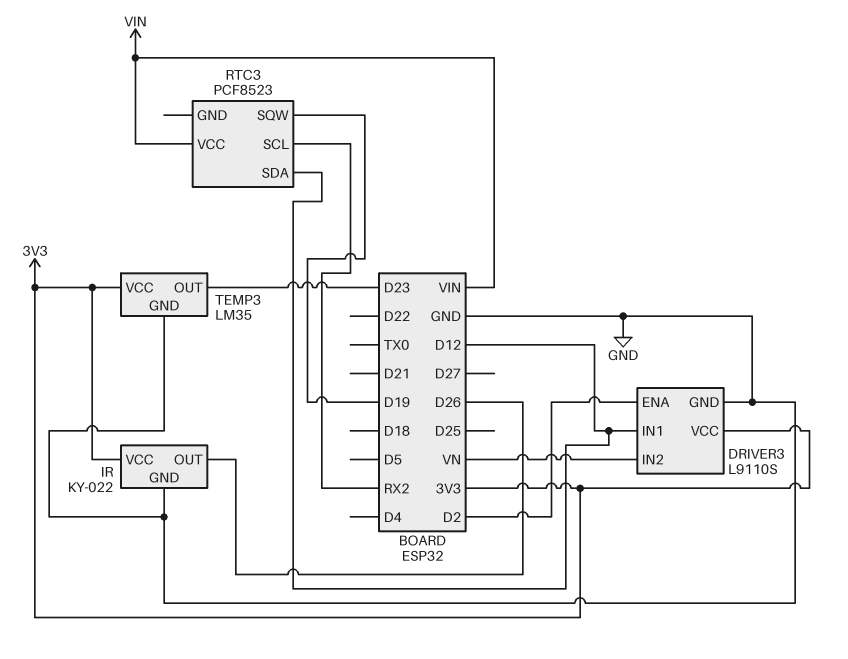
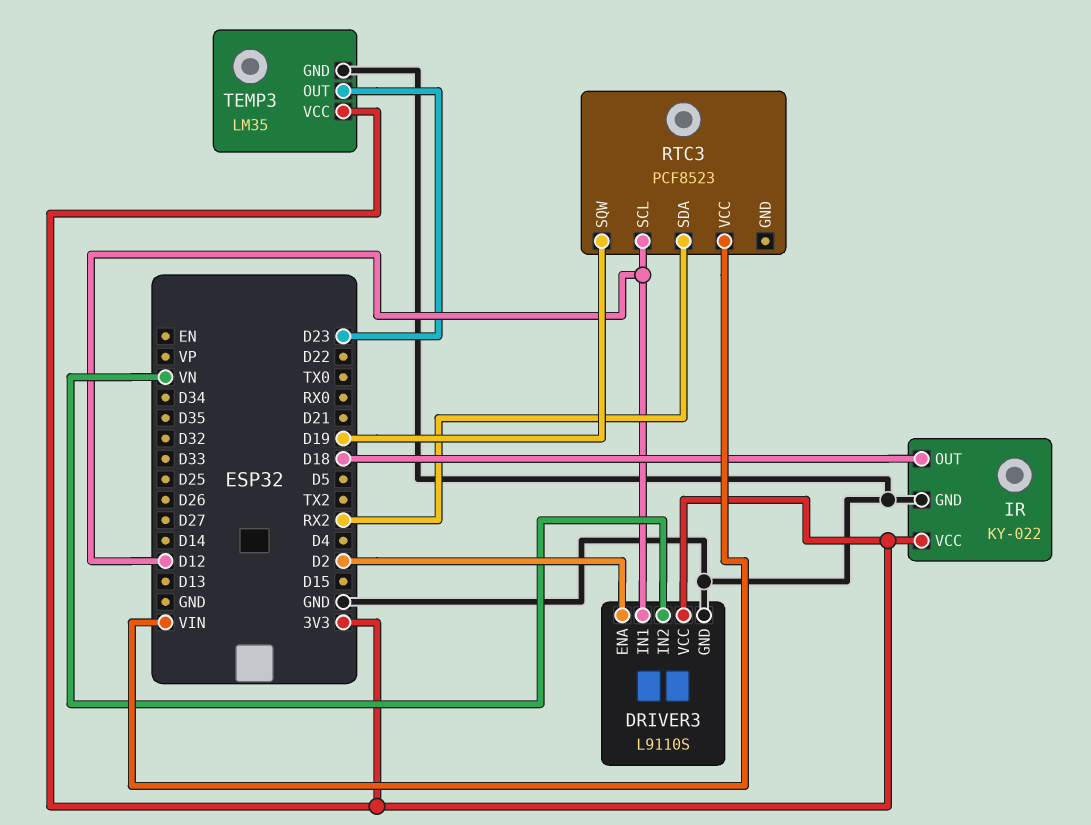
IR pin OUT: D26 -> D18
RTC3 pin SCL: RX2 -> D12
RTC3 pin SDA: D12 -> RX2

